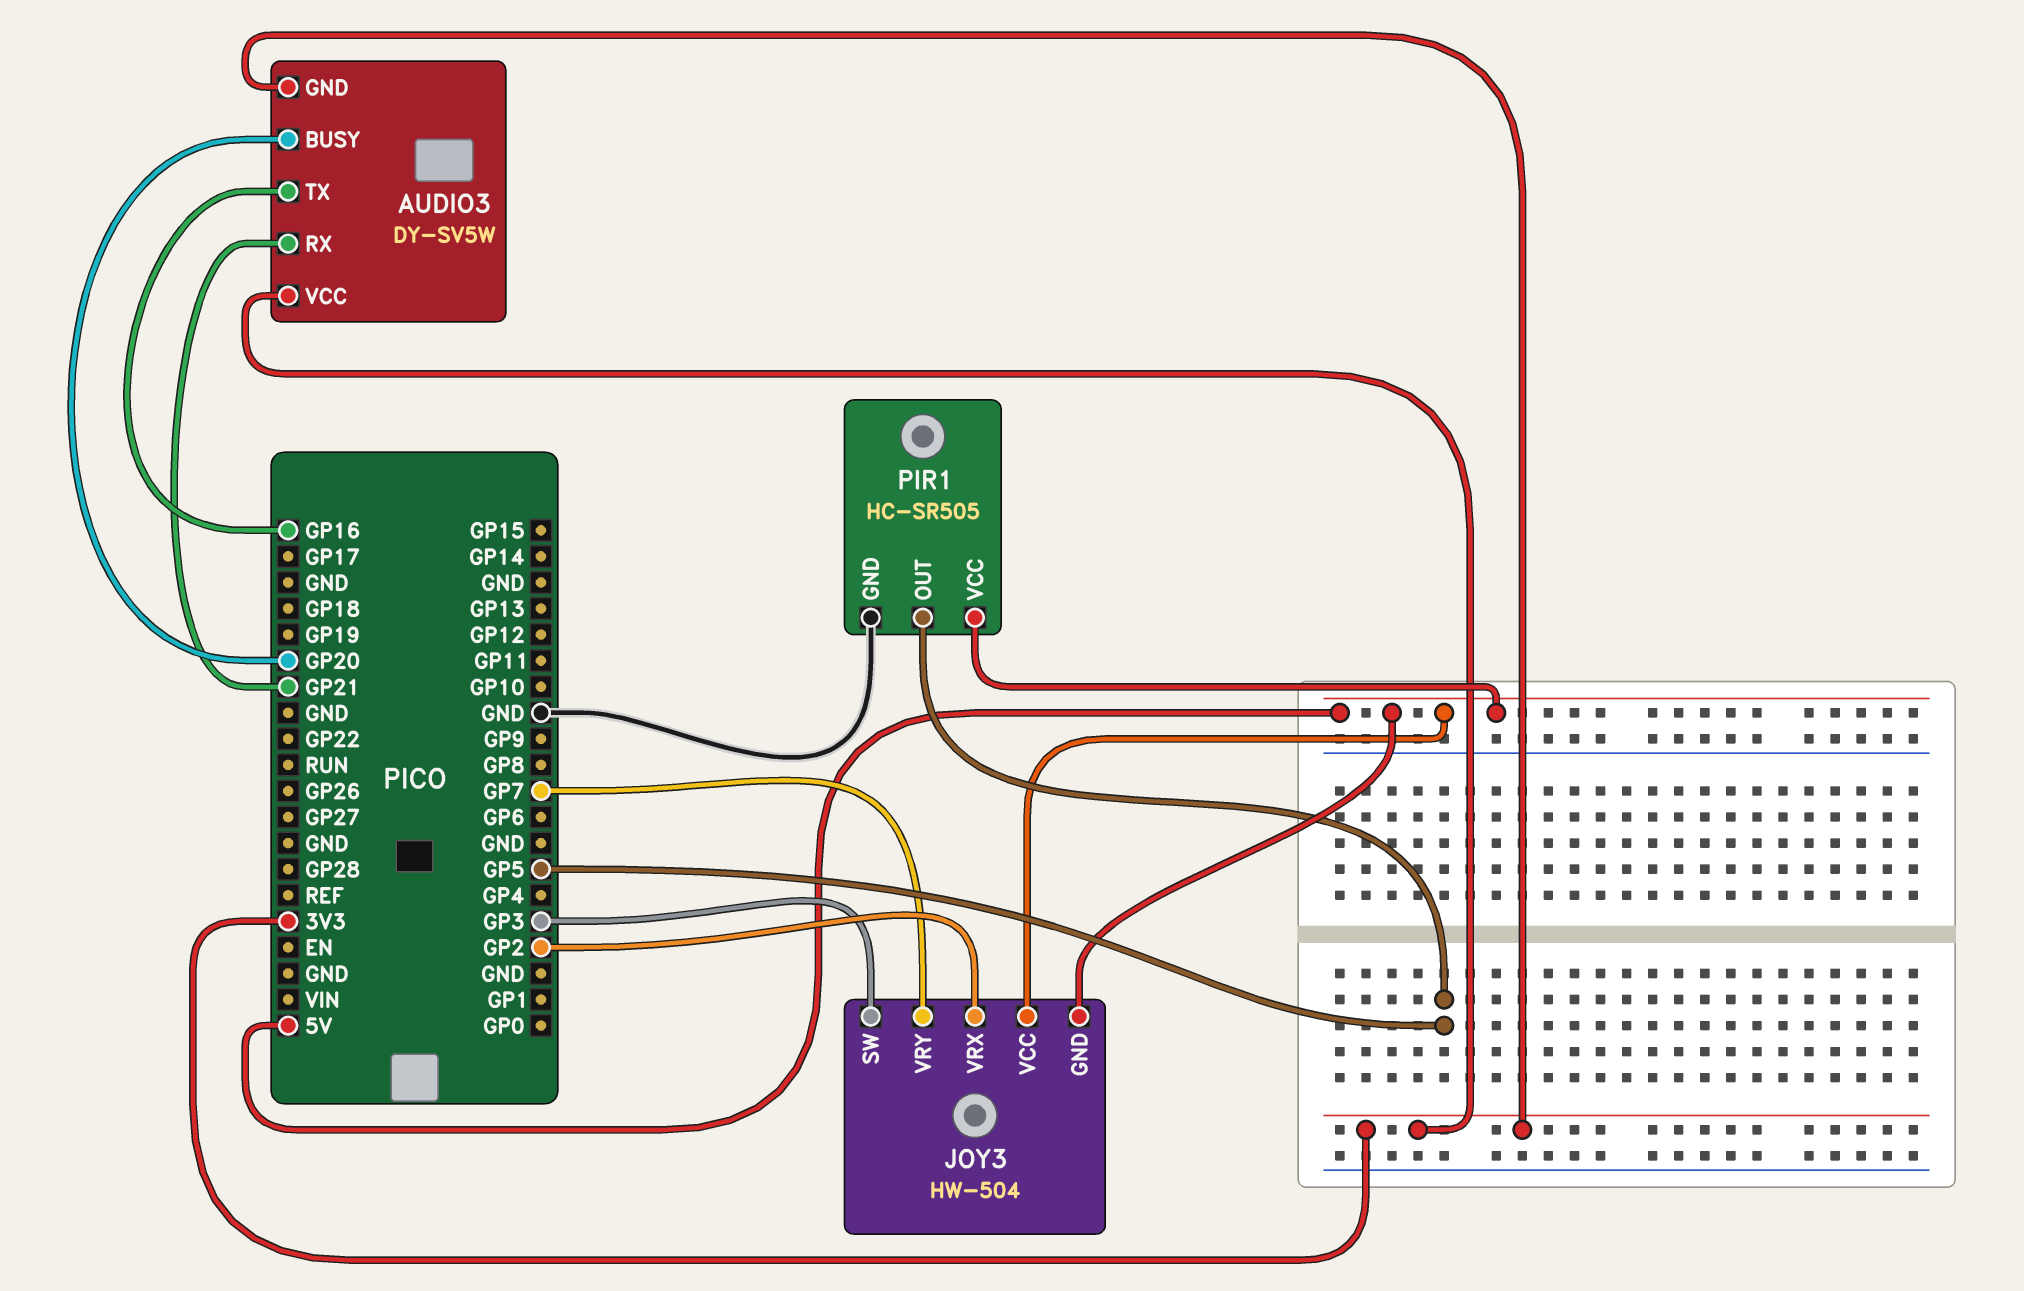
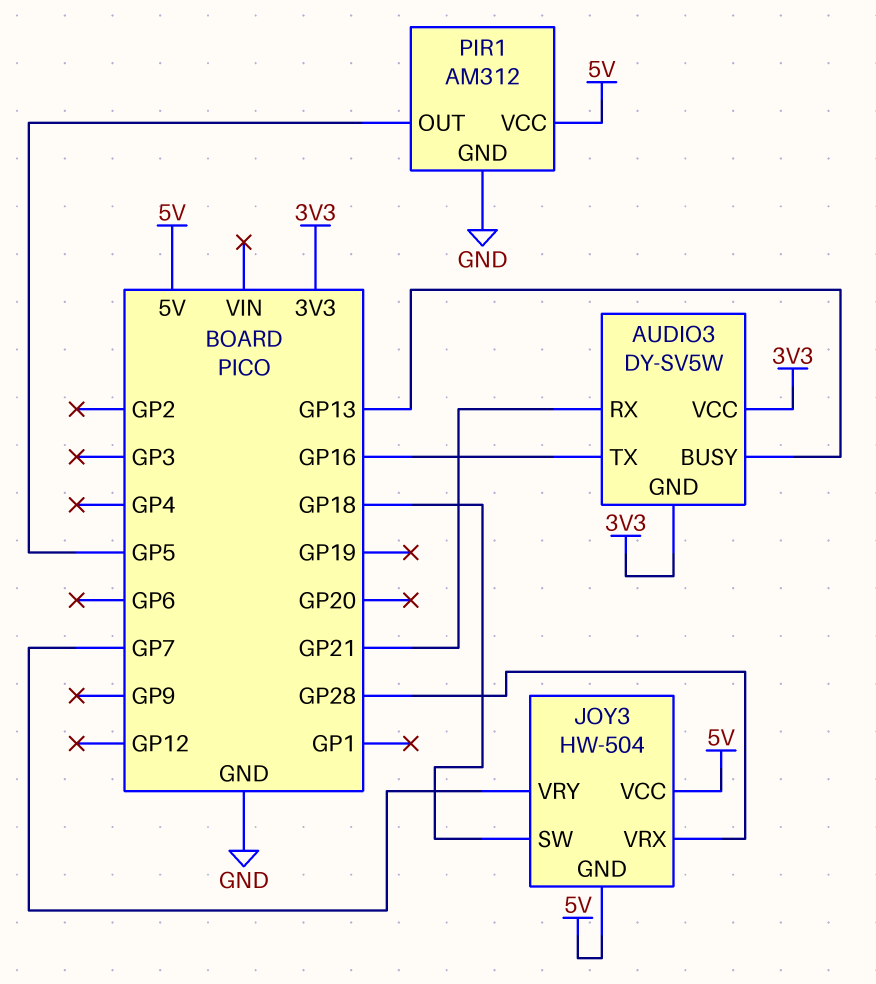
AUDIO3 pin BUSY: GP20 -> GP13
JOY3 pin SW: GP3 -> GP18
JOY3 pin VRX: GP2 -> GP28
PIR1: HC-SR505 -> AM312

